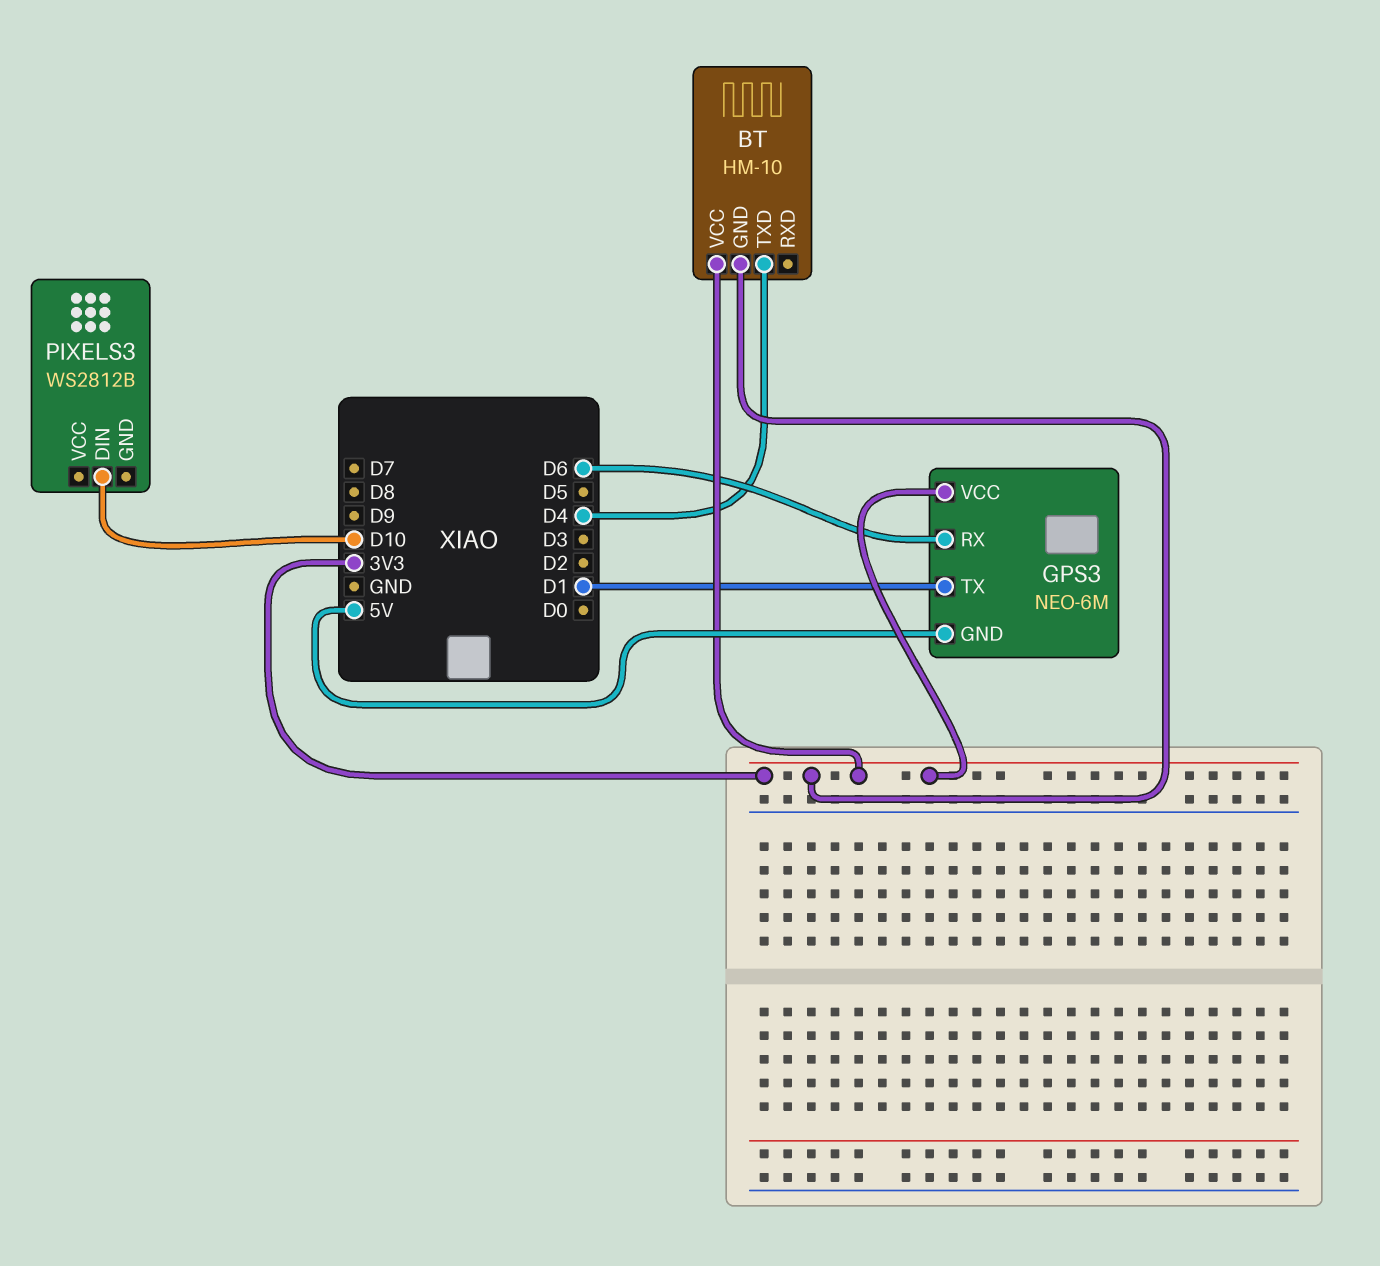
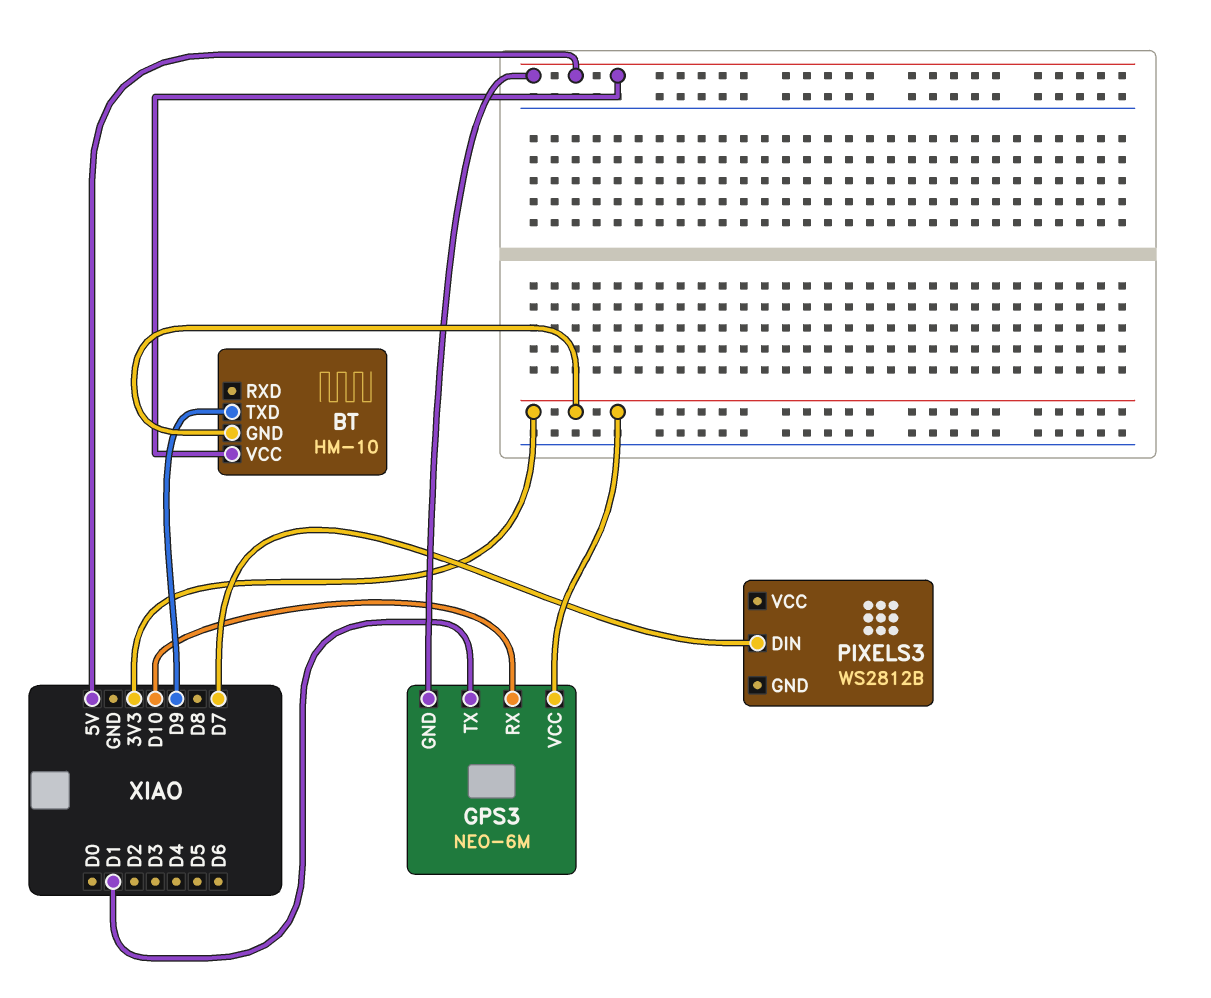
BT pin TXD: D4 -> D9
BT pin VCC: 3V3 -> 5V
GPS3 pin RX: D6 -> D10
PIXELS3 pin DIN: D10 -> D7

